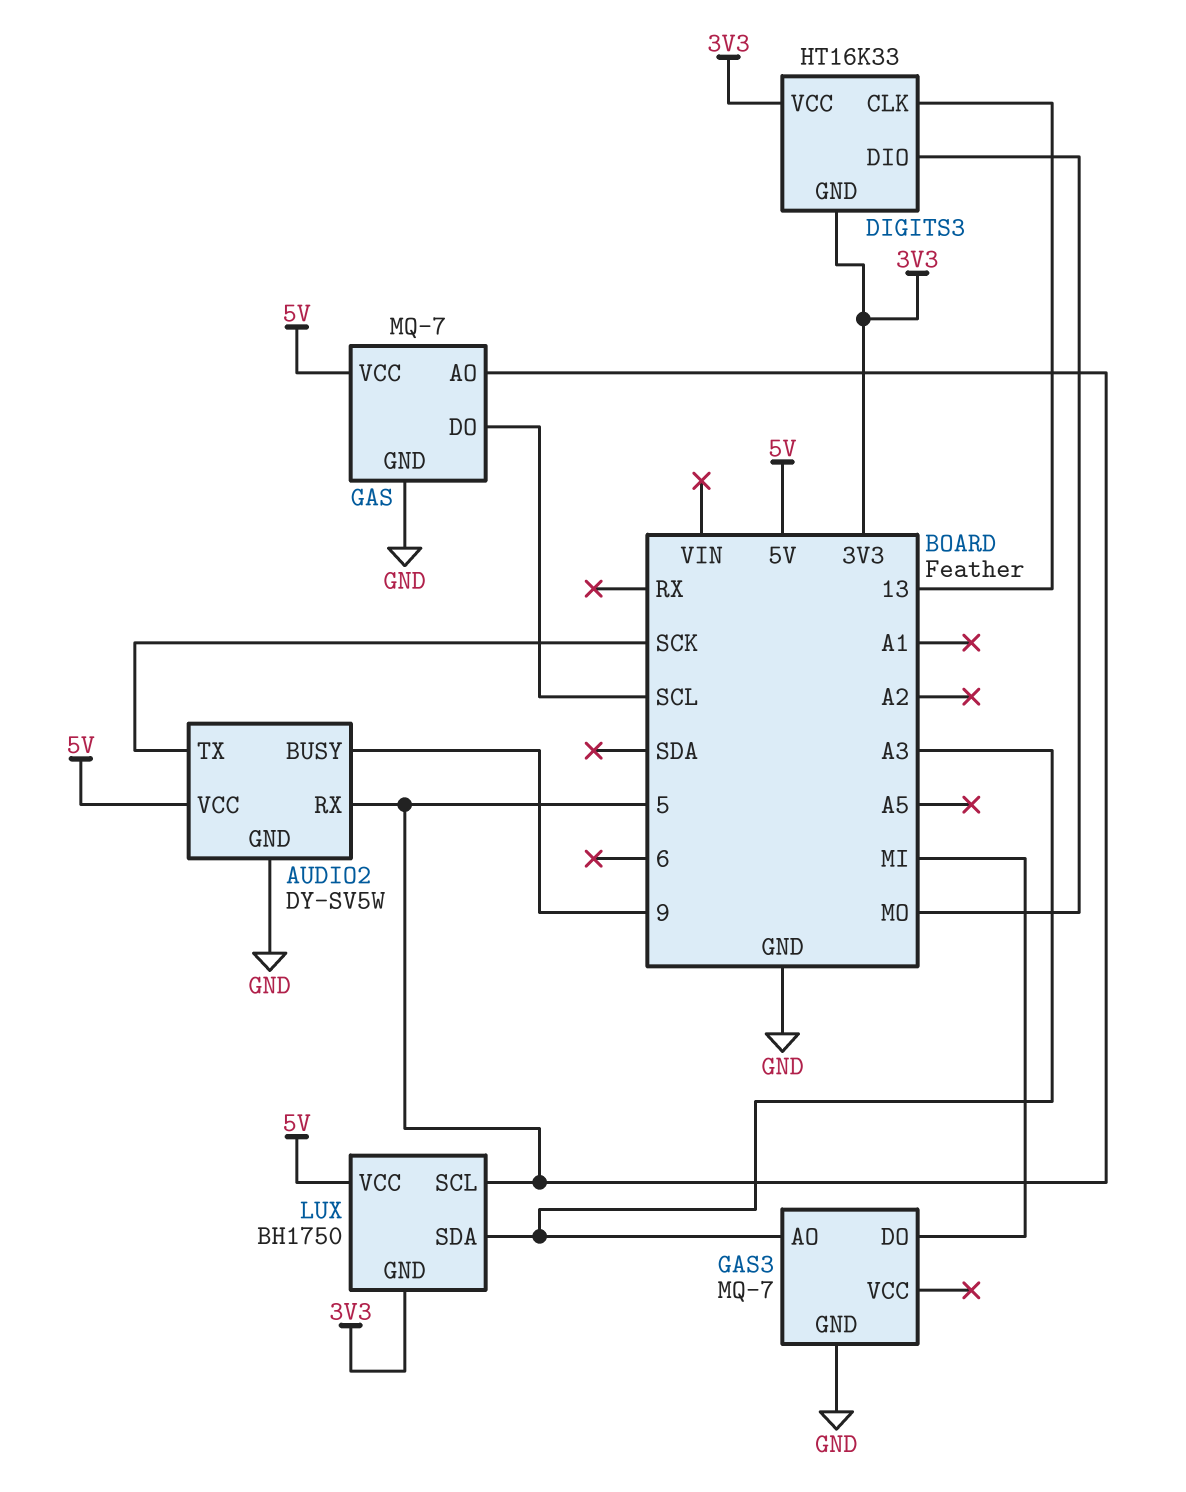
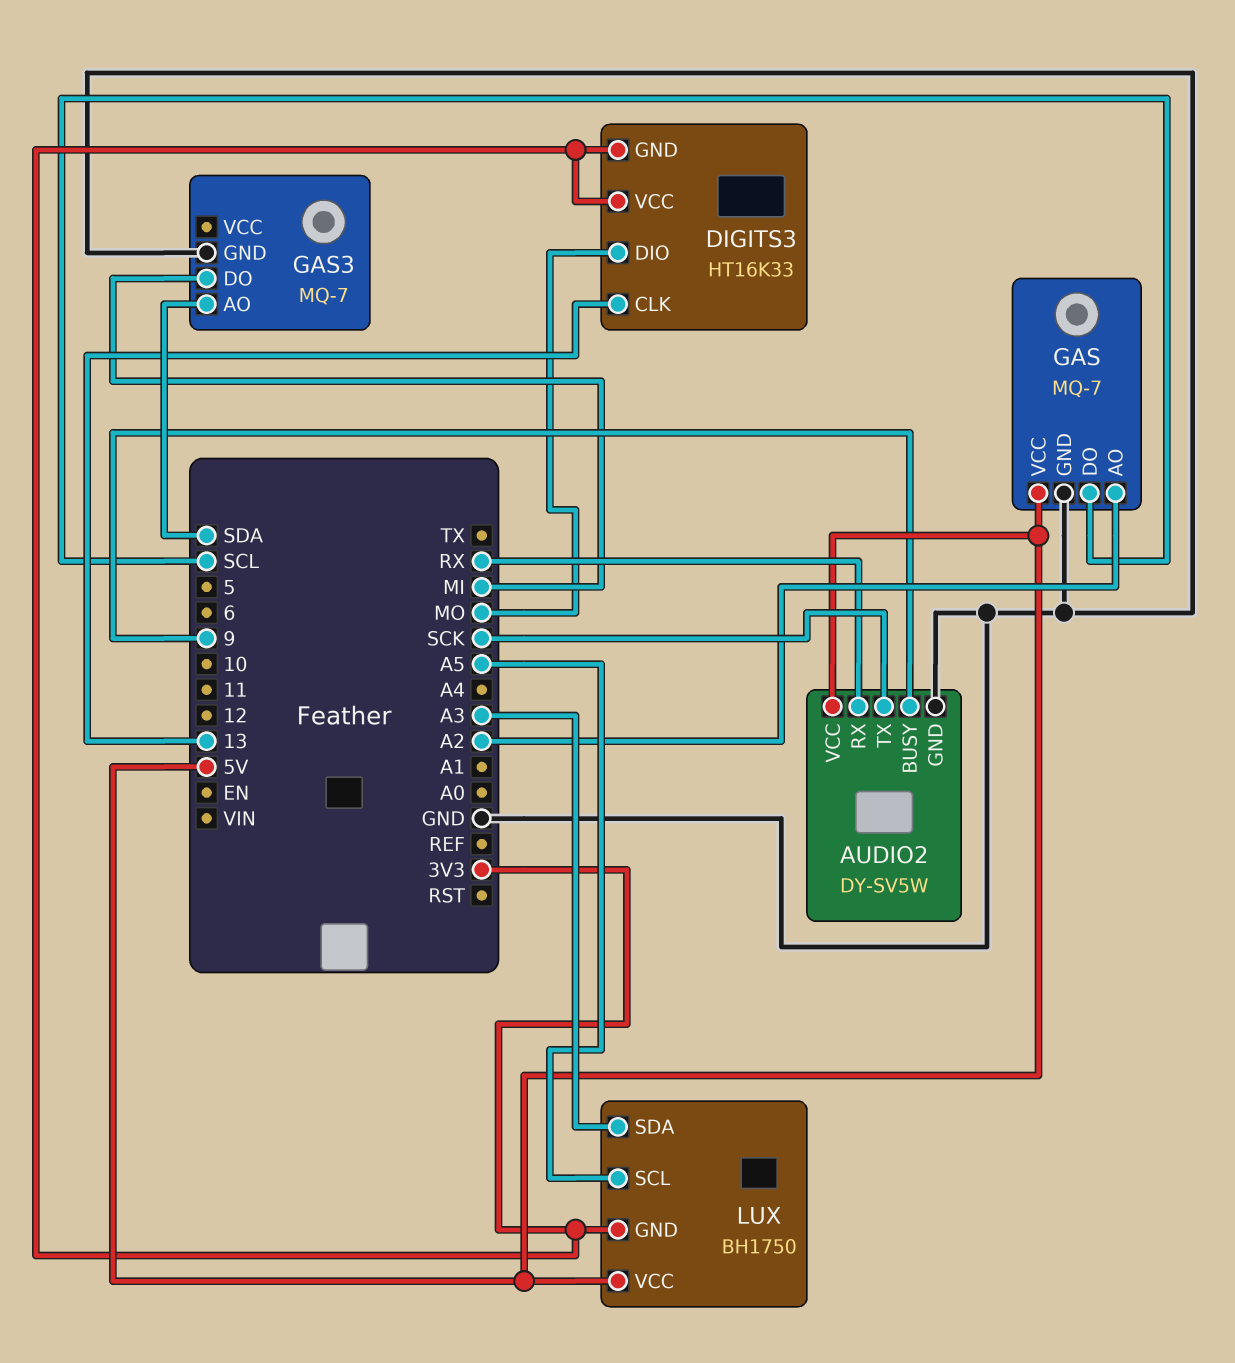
AUDIO2 pin RX: 5 -> RX
GAS pin AO: 5 -> A2
GAS3 pin AO: A3 -> SDA
LUX pin SCL: 5 -> A5

